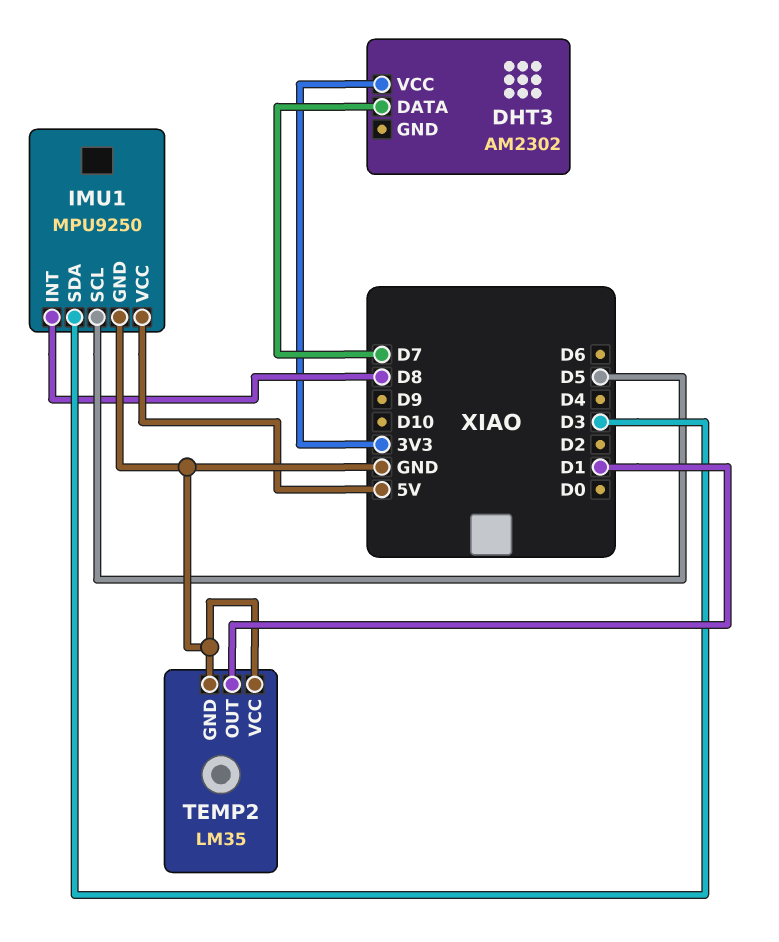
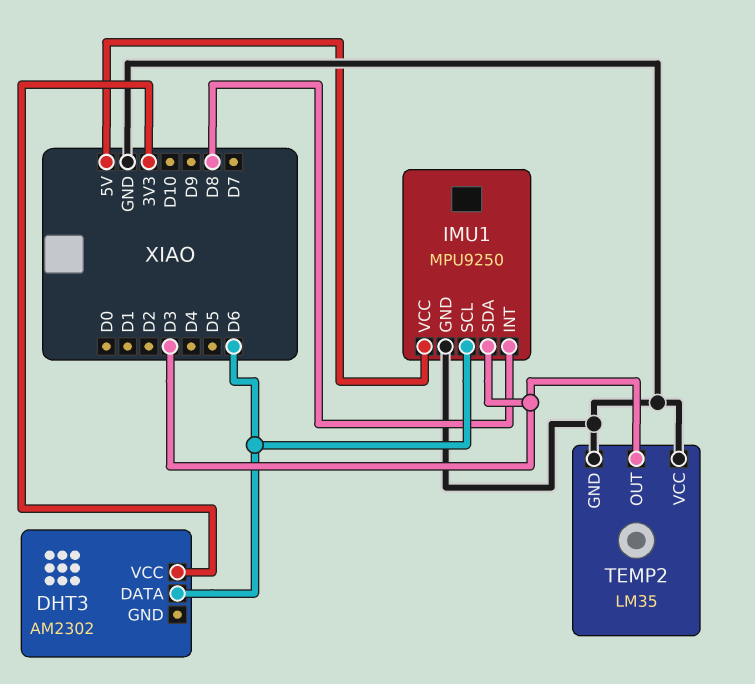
DHT3 pin DATA: D7 -> D6
IMU1 pin SCL: D5 -> D6
TEMP2 pin OUT: D1 -> D3

